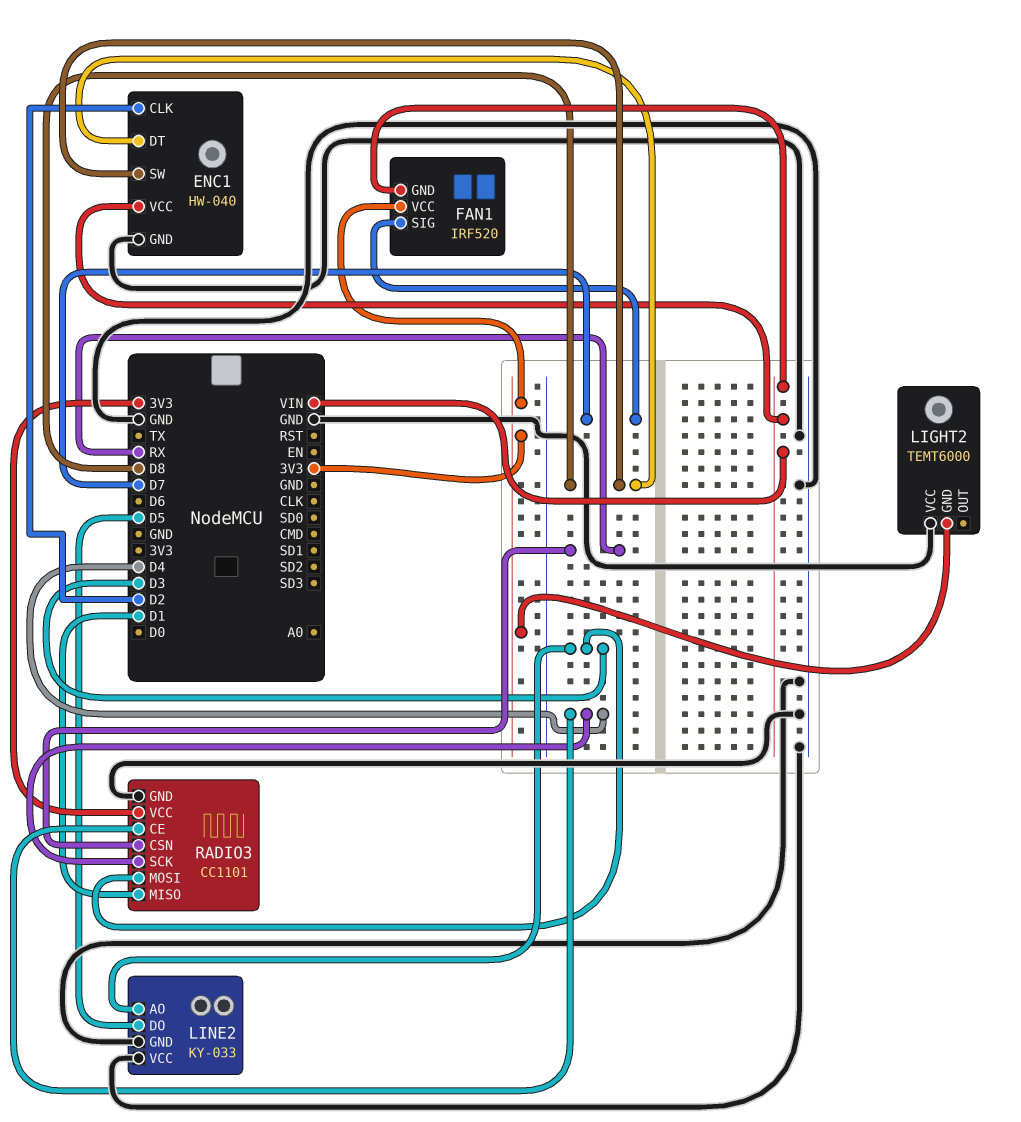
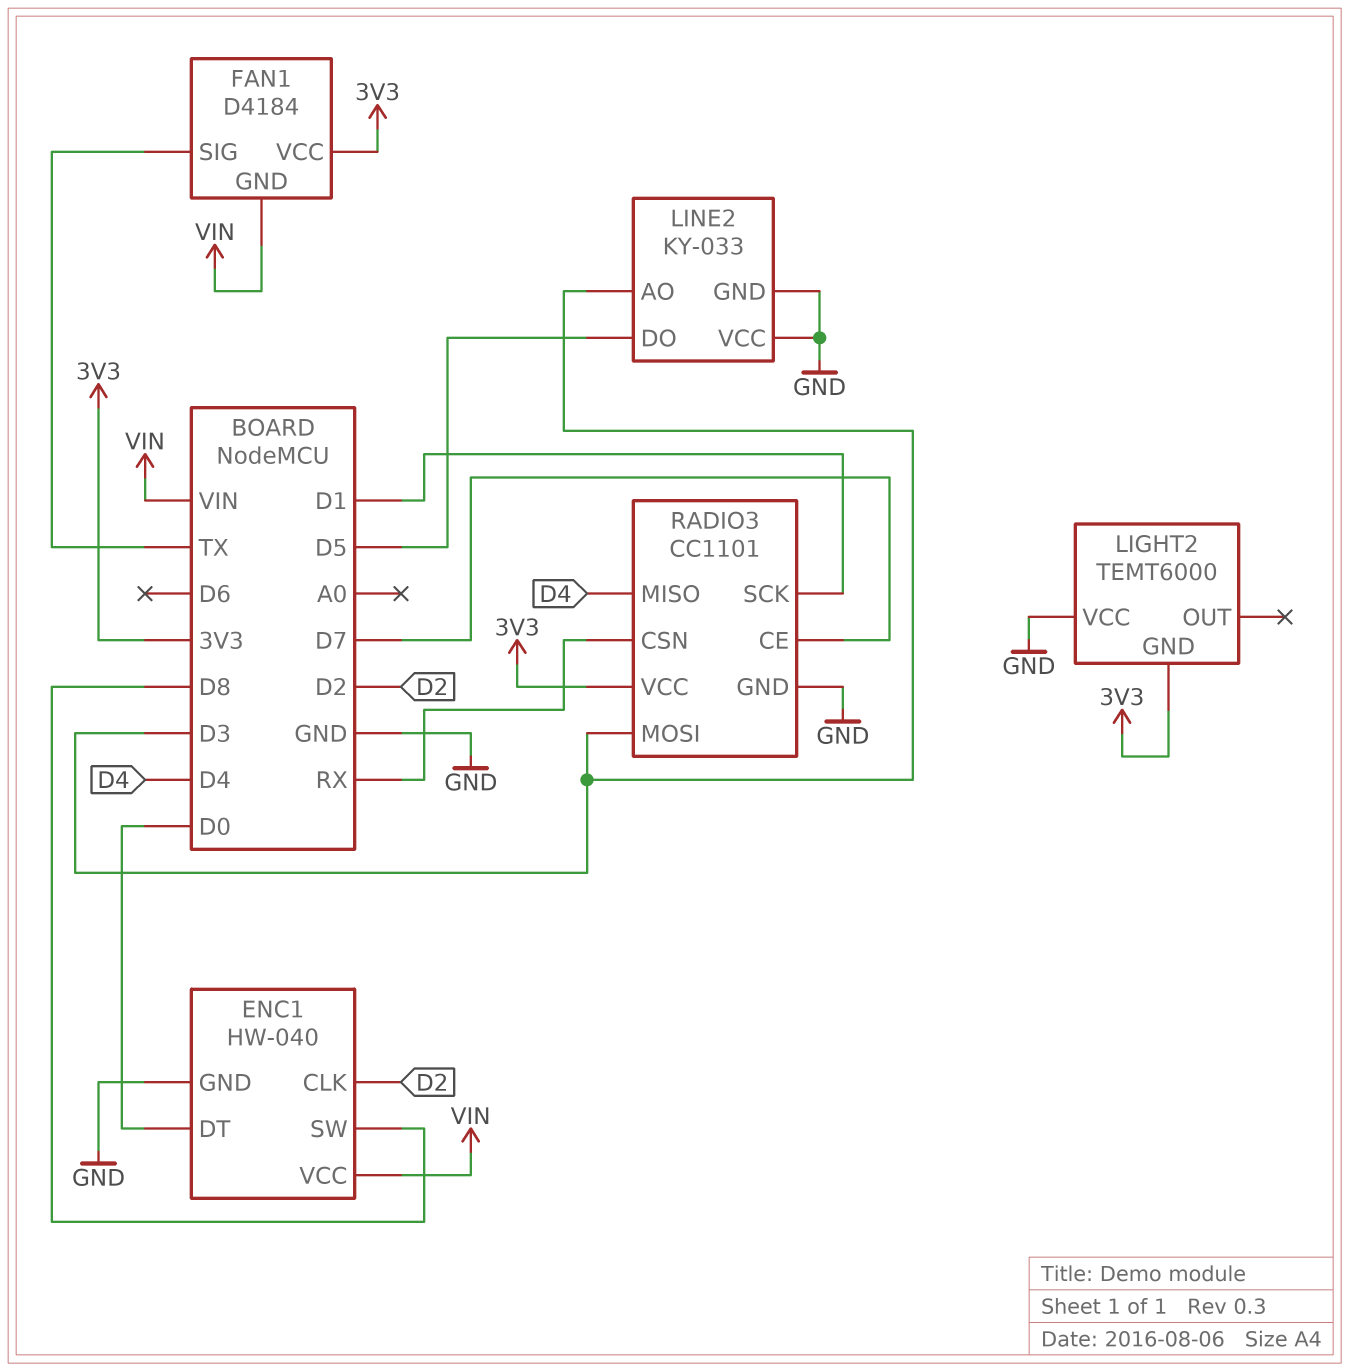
ENC1 pin DT: D8 -> D0
FAN1: IRF520 -> D4184
FAN1 pin SIG: D7 -> TX
RADIO3 pin CE: D4 -> D7
RADIO3 pin MISO: D1 -> D4
RADIO3 pin SCK: D4 -> D1

